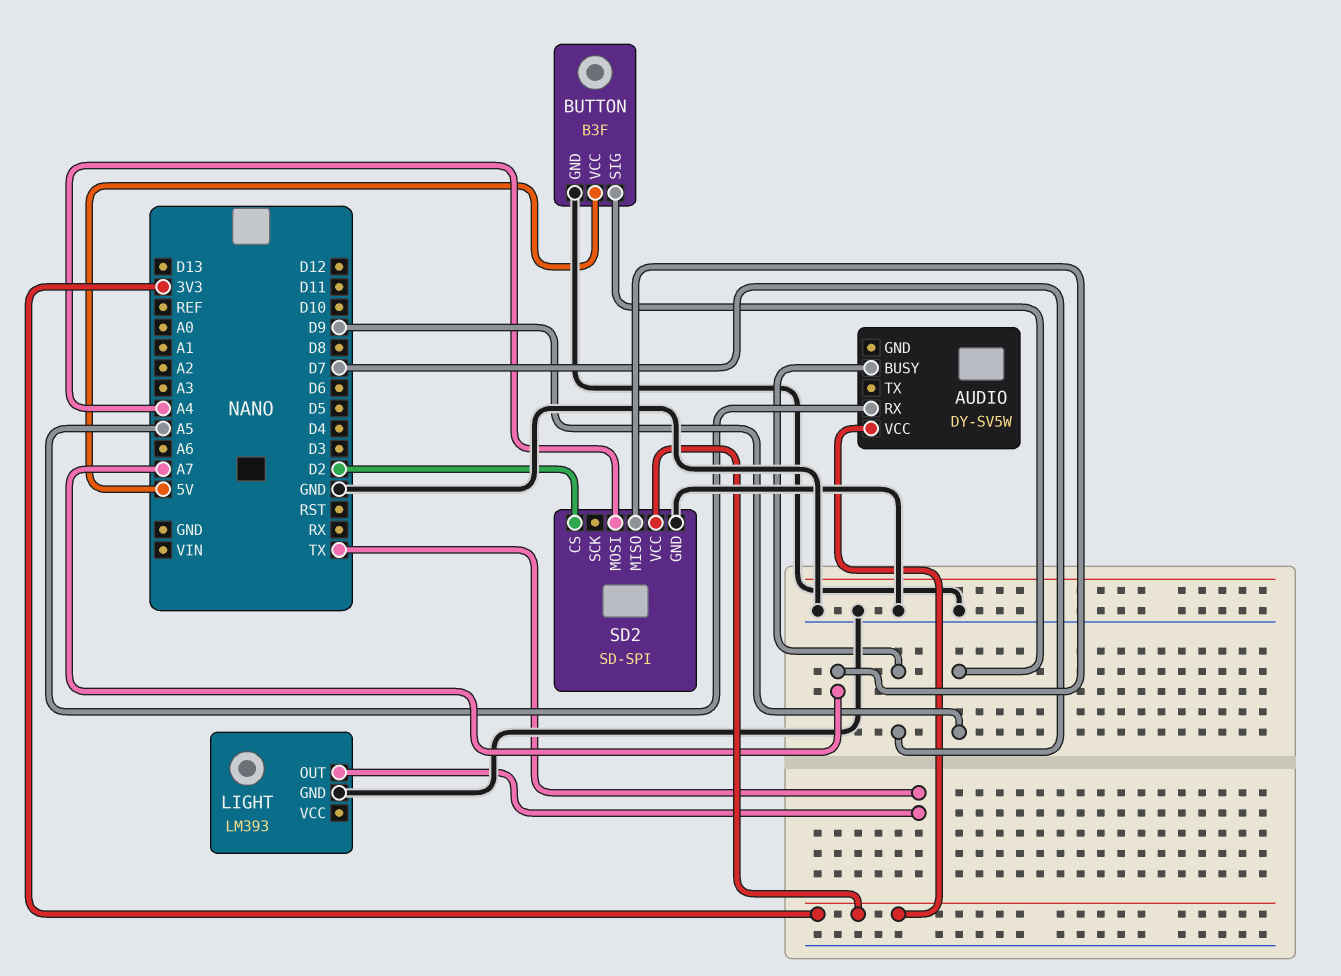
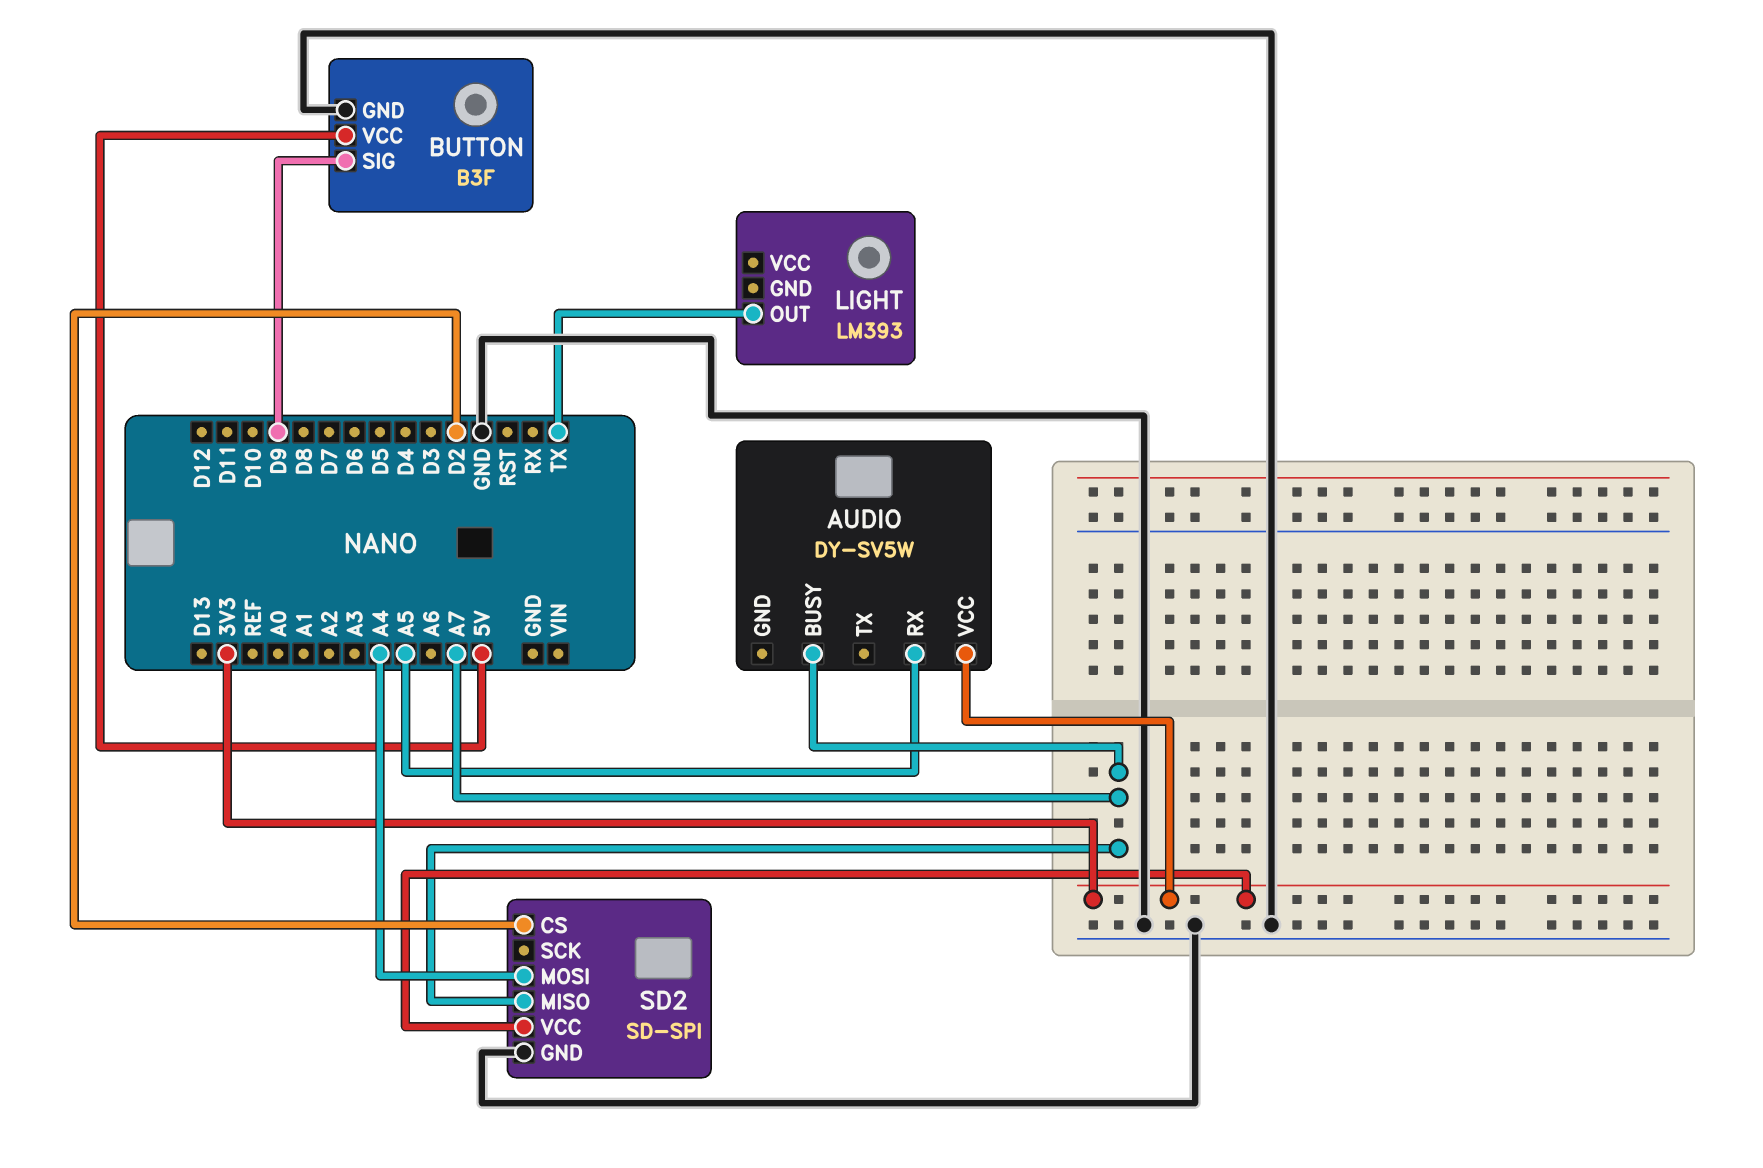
AUDIO pin BUSY: D7 -> A7
LIGHT pin GND: GND -> none

